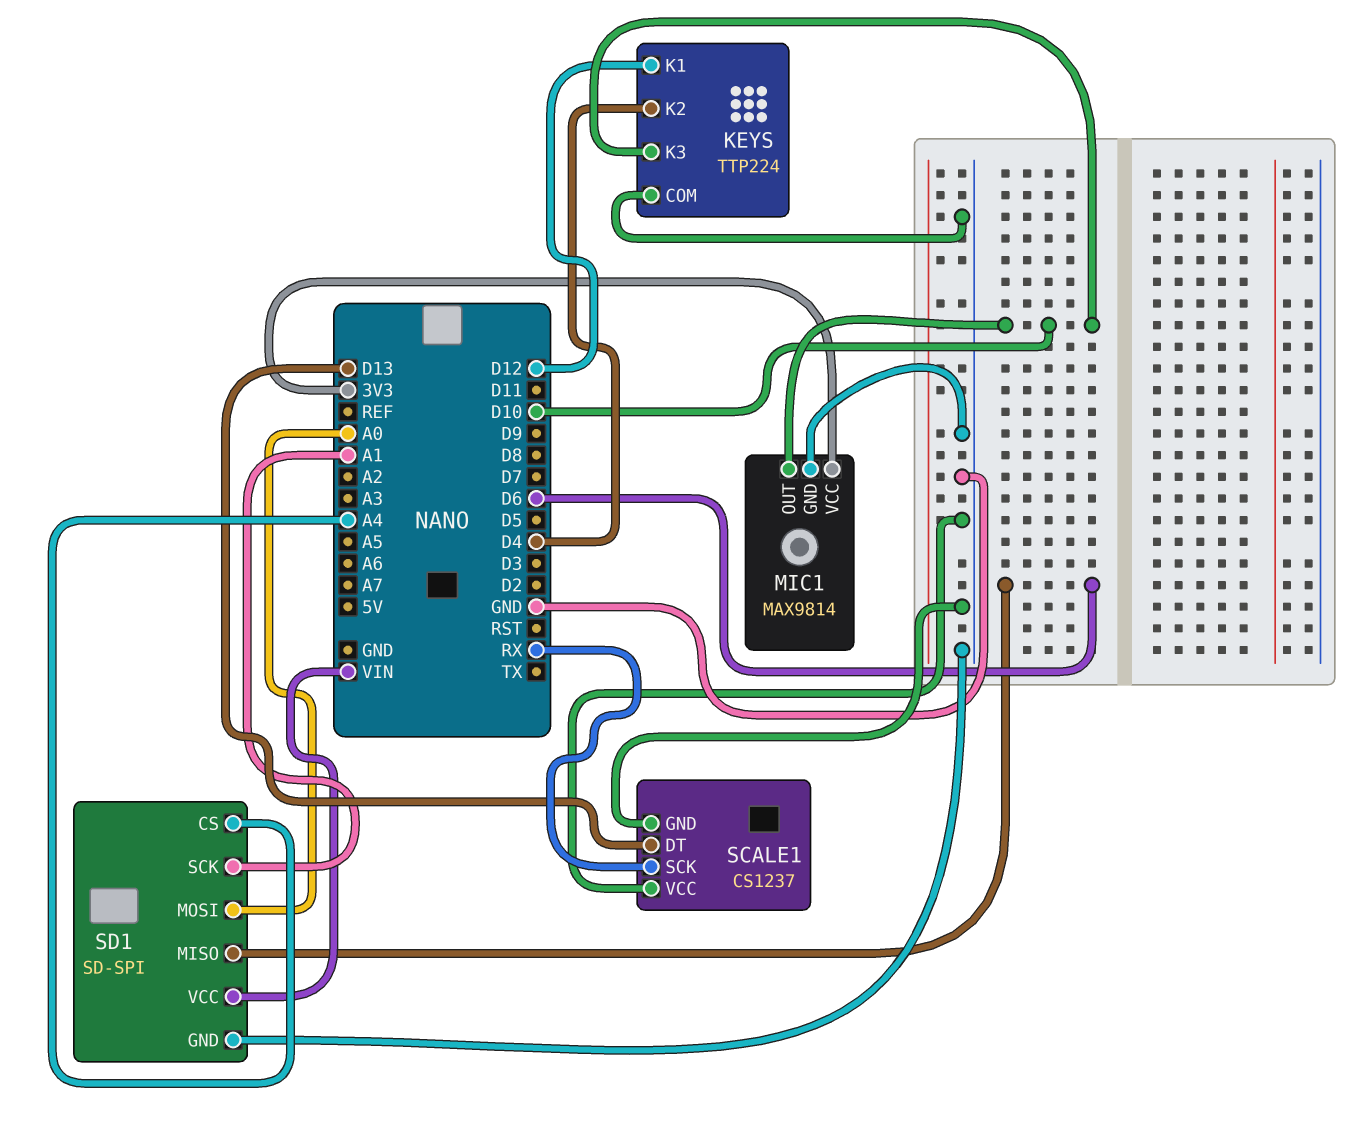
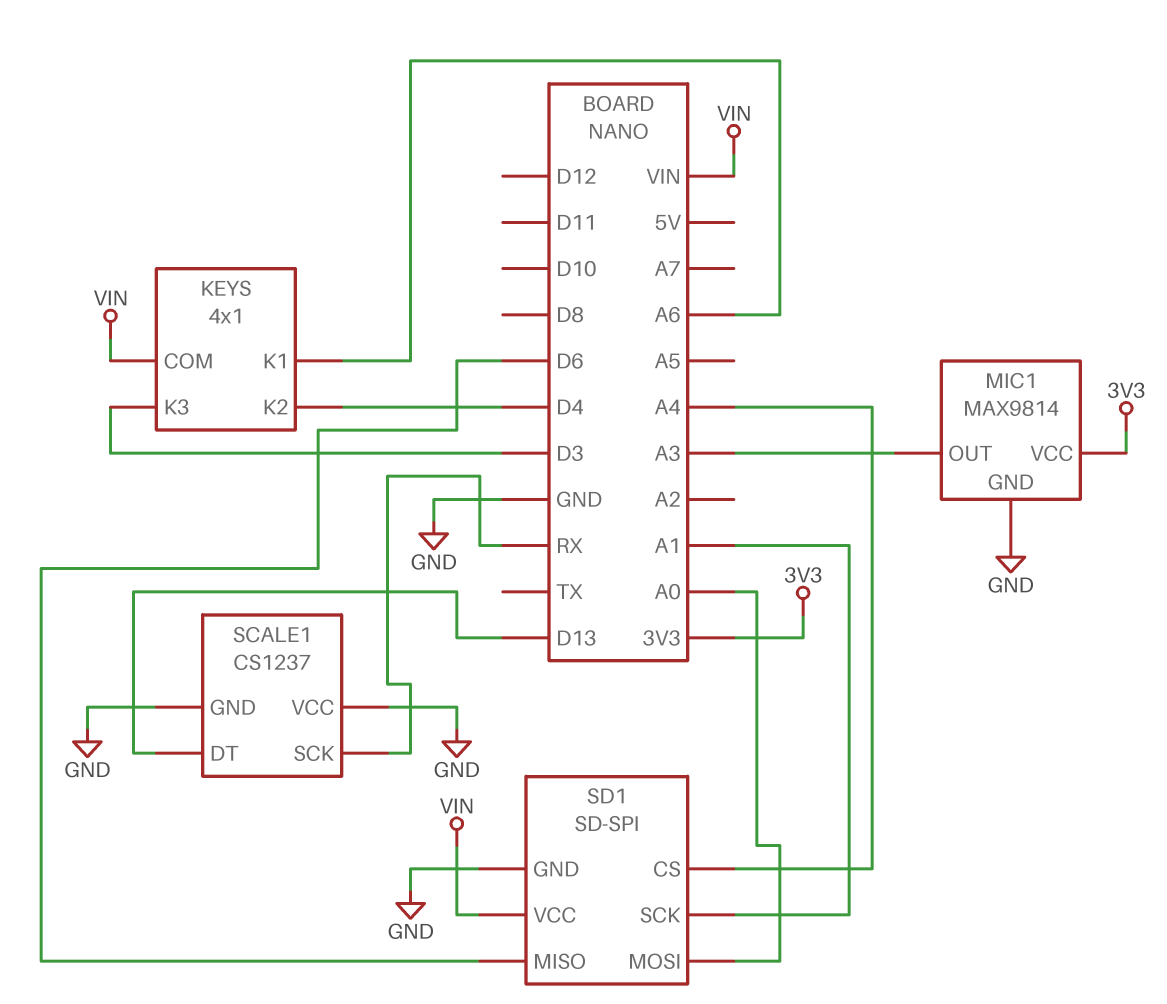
KEYS: TTP224 -> 4x1
KEYS pin COM: GND -> VIN
KEYS pin K1: D12 -> A6
KEYS pin K3: D10 -> D3
MIC1 pin OUT: D10 -> A3

